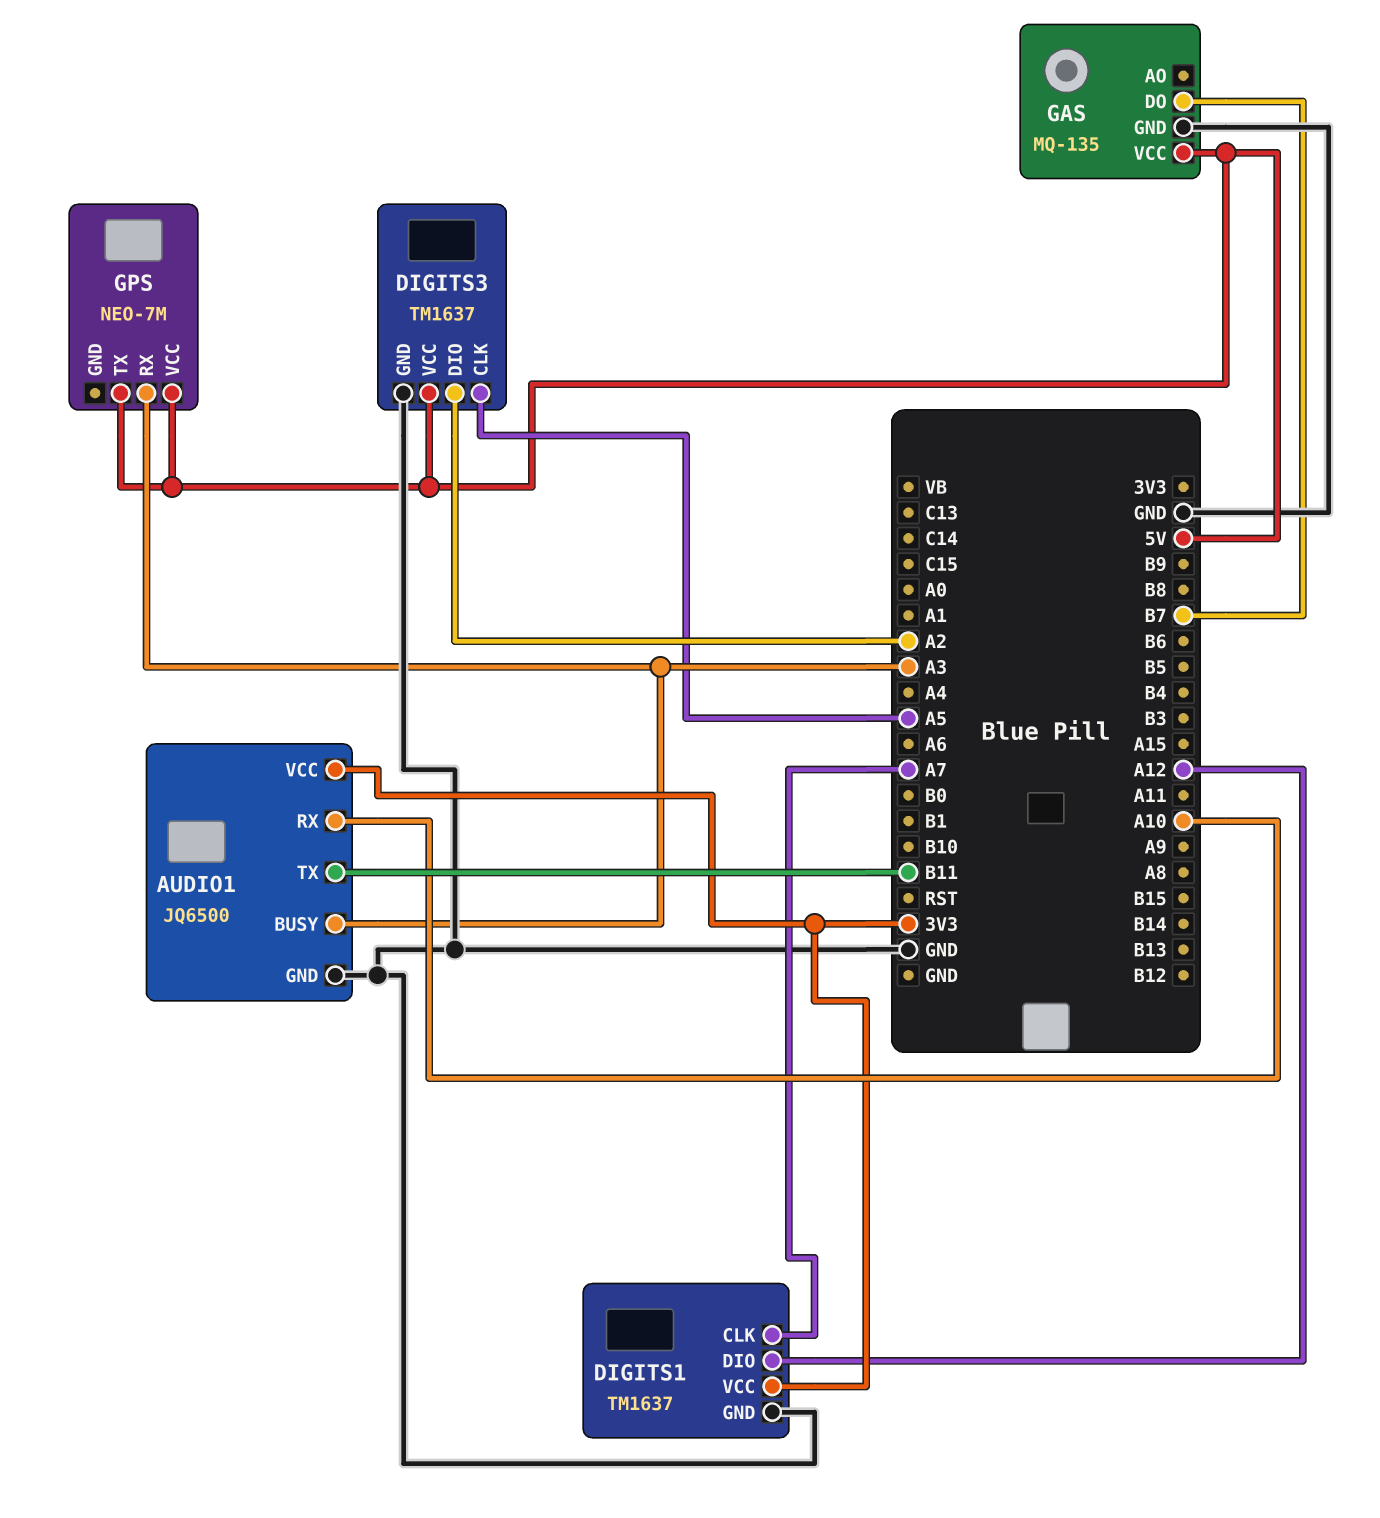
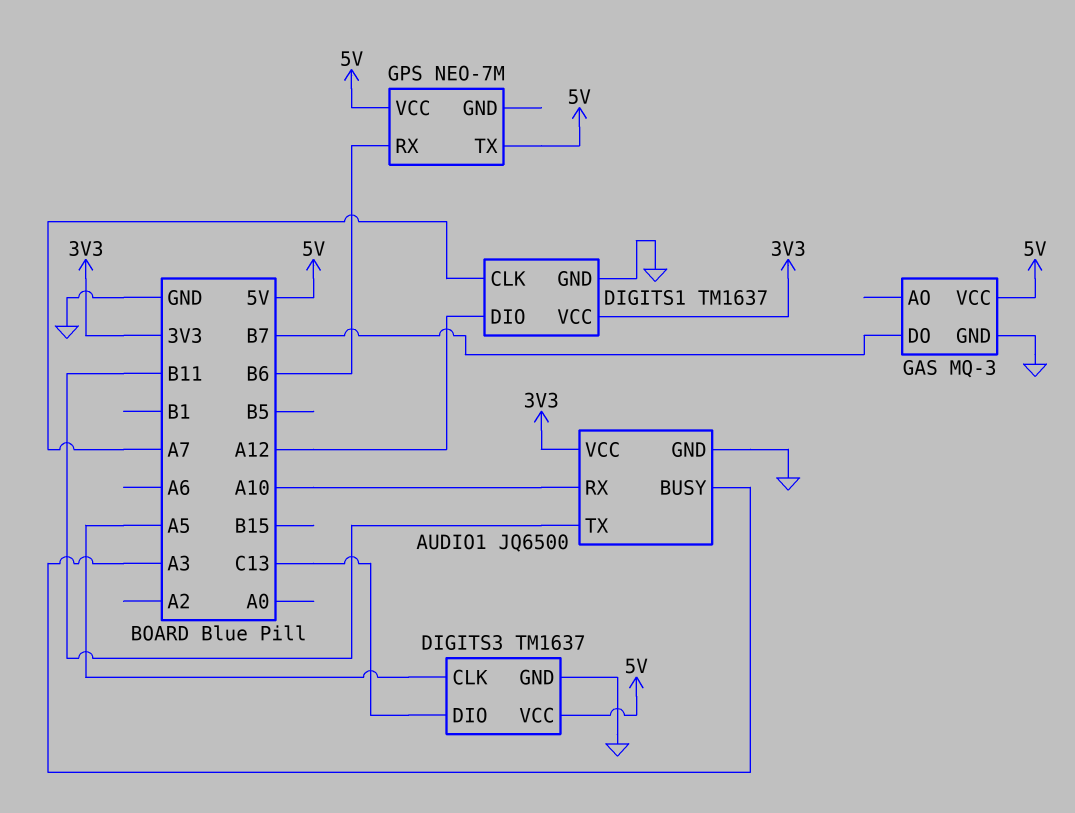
DIGITS3 pin DIO: A2 -> C13
GAS: MQ-135 -> MQ-3
GPS pin RX: A3 -> B6

